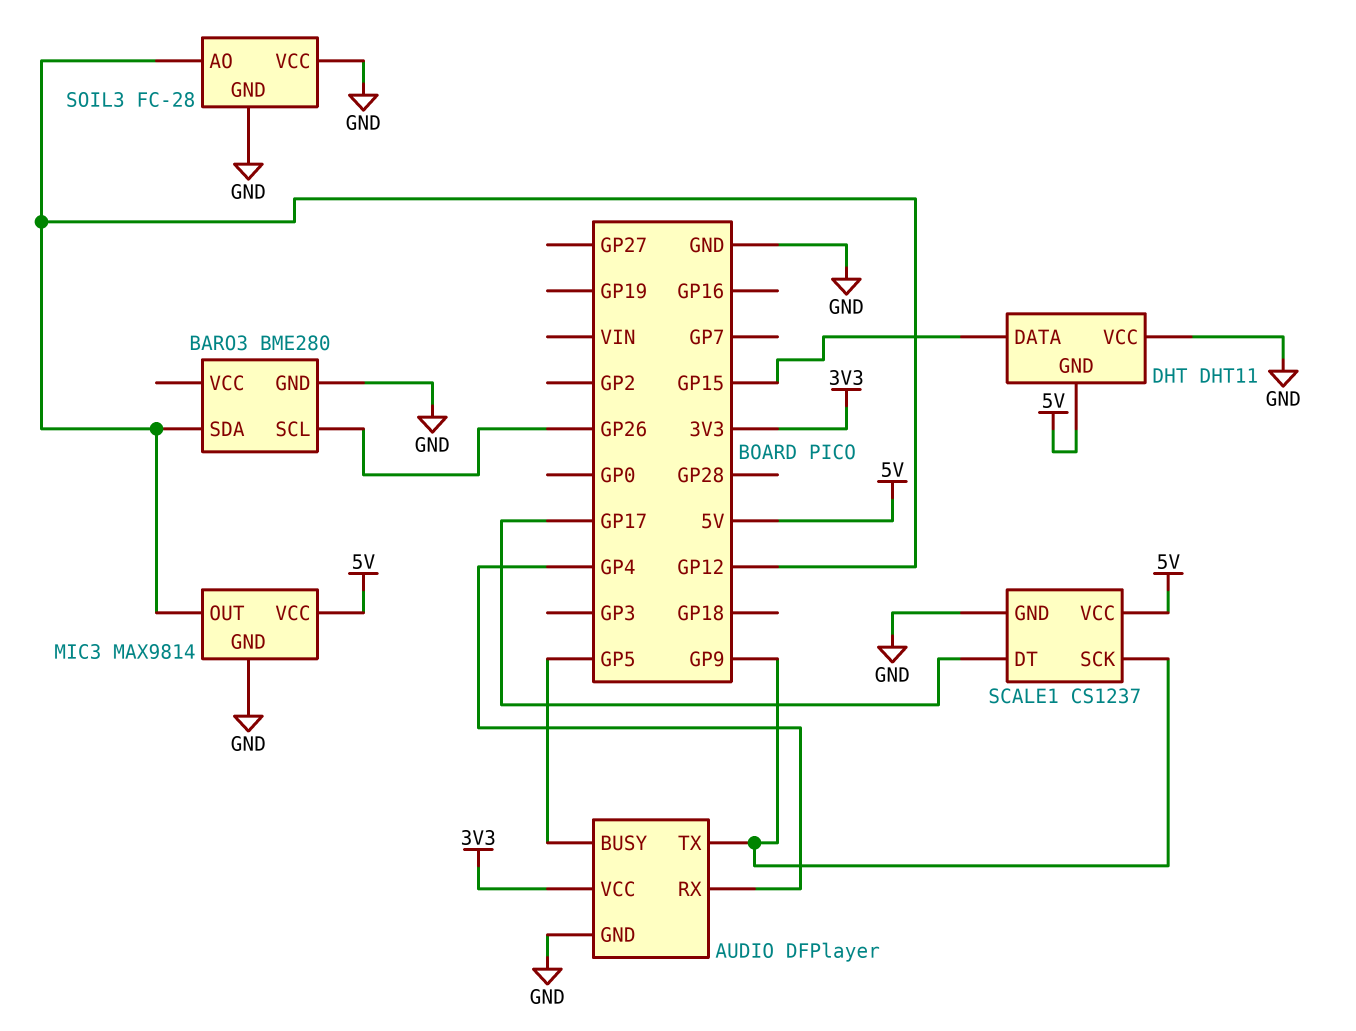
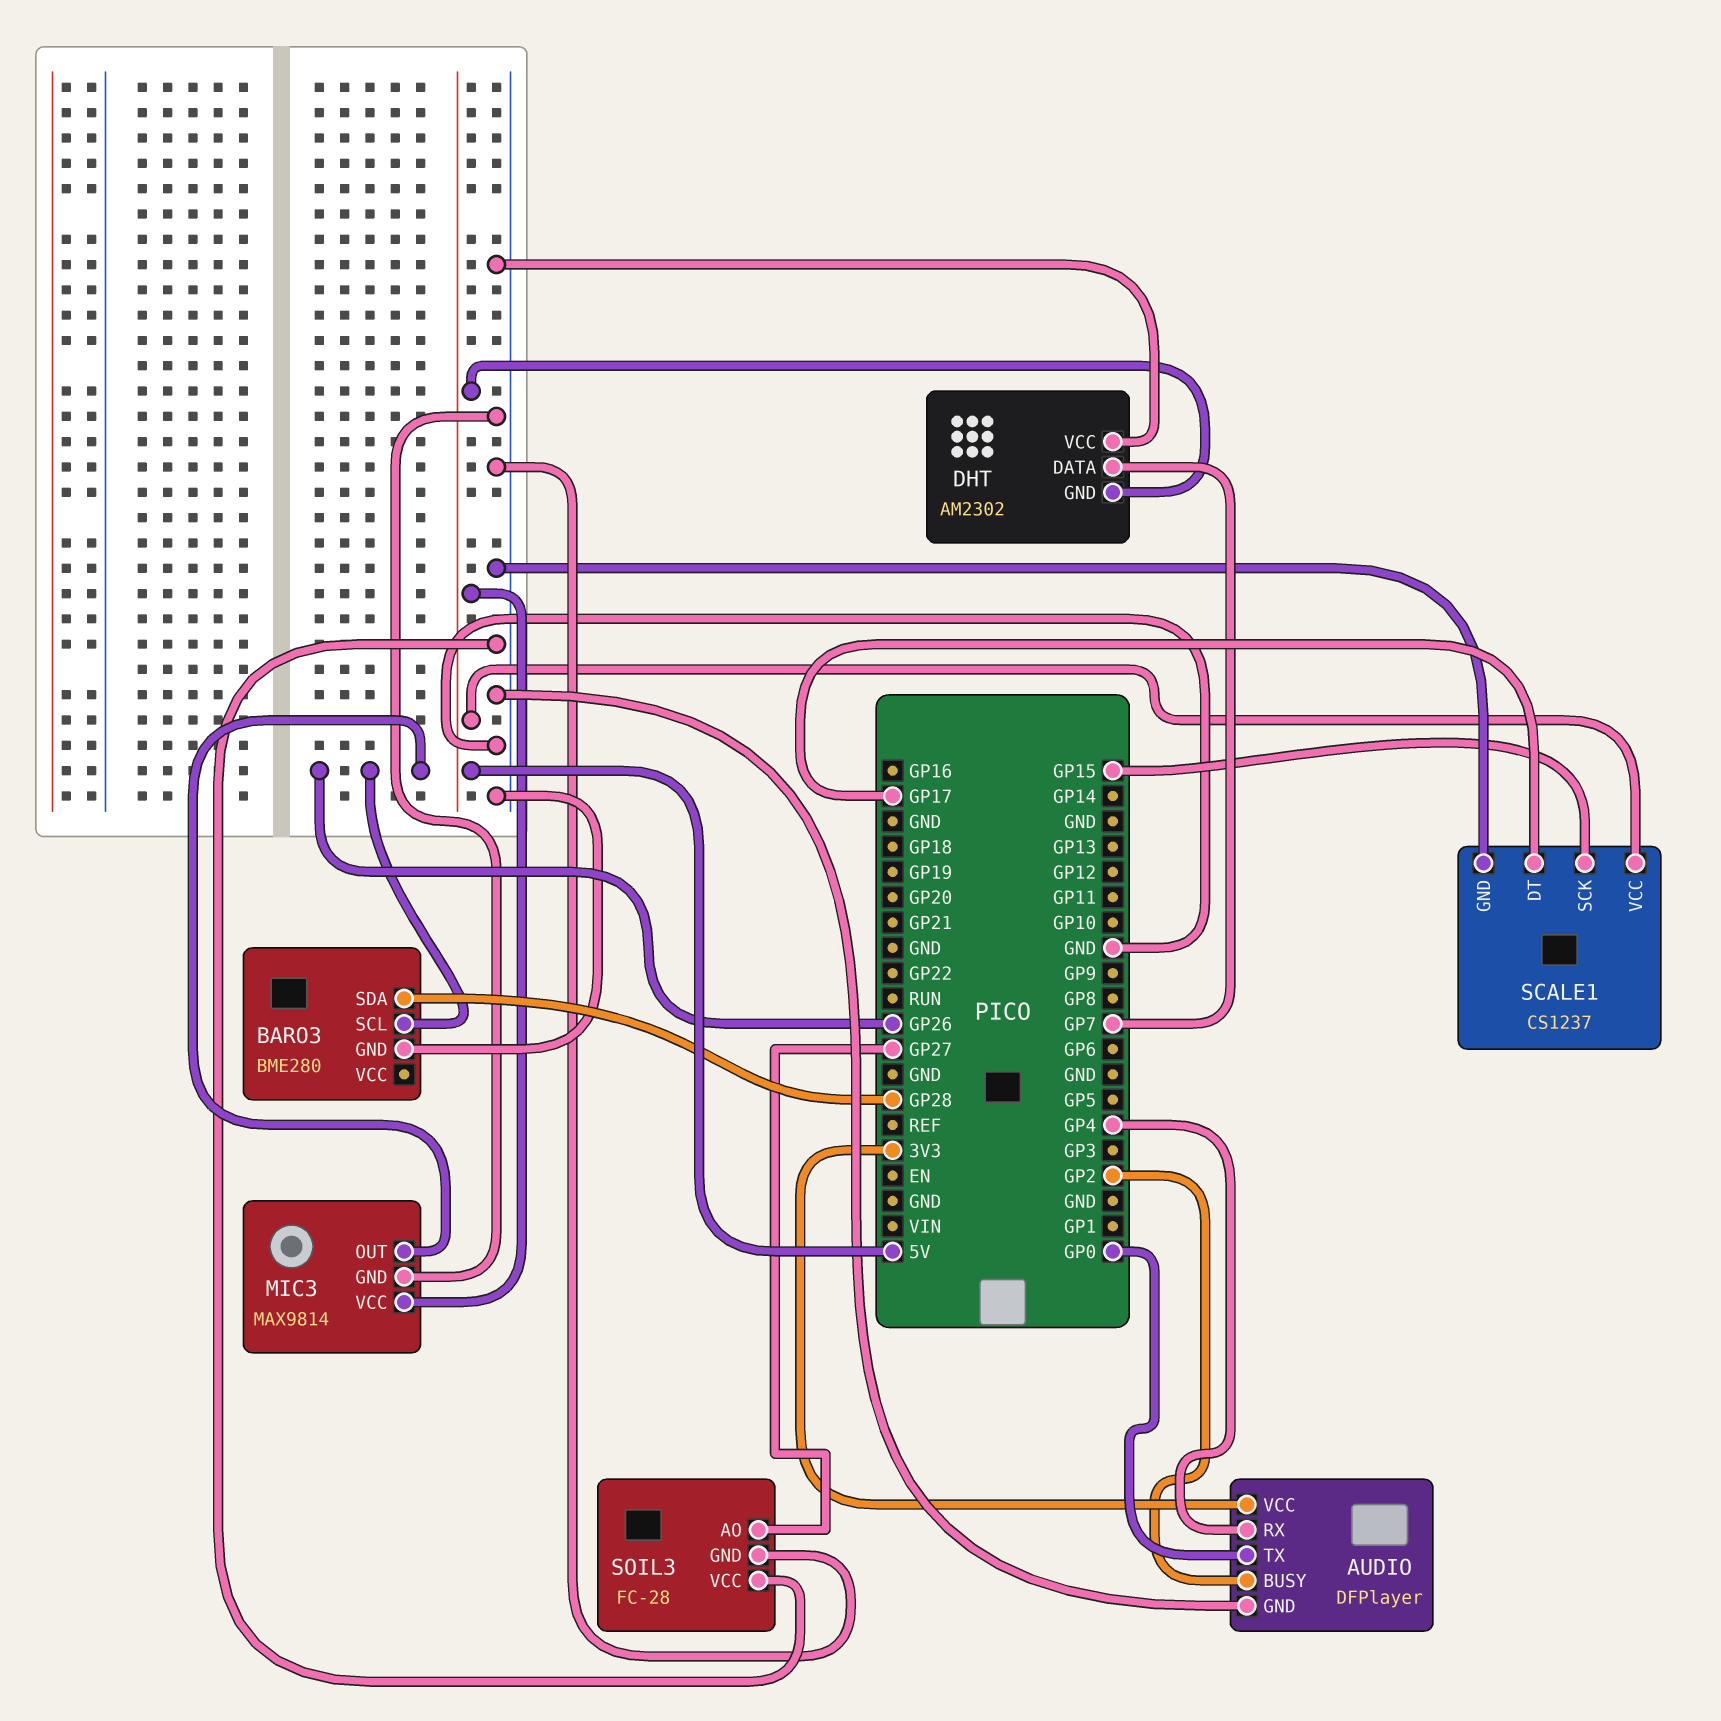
AUDIO pin BUSY: GP5 -> GP2
AUDIO pin TX: GP9 -> GP0
BARO3 pin SDA: GP12 -> GP28
DHT: DHT11 -> AM2302
DHT pin DATA: GP15 -> GP7
MIC3 pin OUT: GP12 -> GP26
SCALE1 pin SCK: GP9 -> GP15
SOIL3 pin AO: GP12 -> GP27

